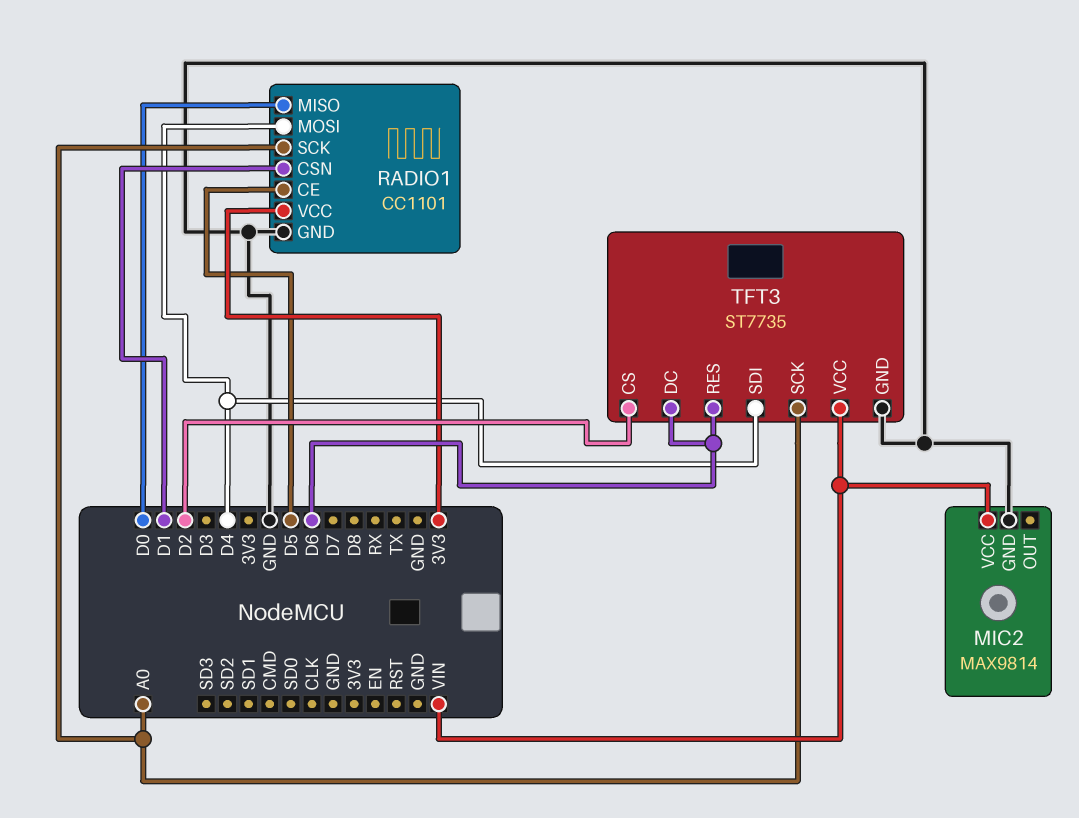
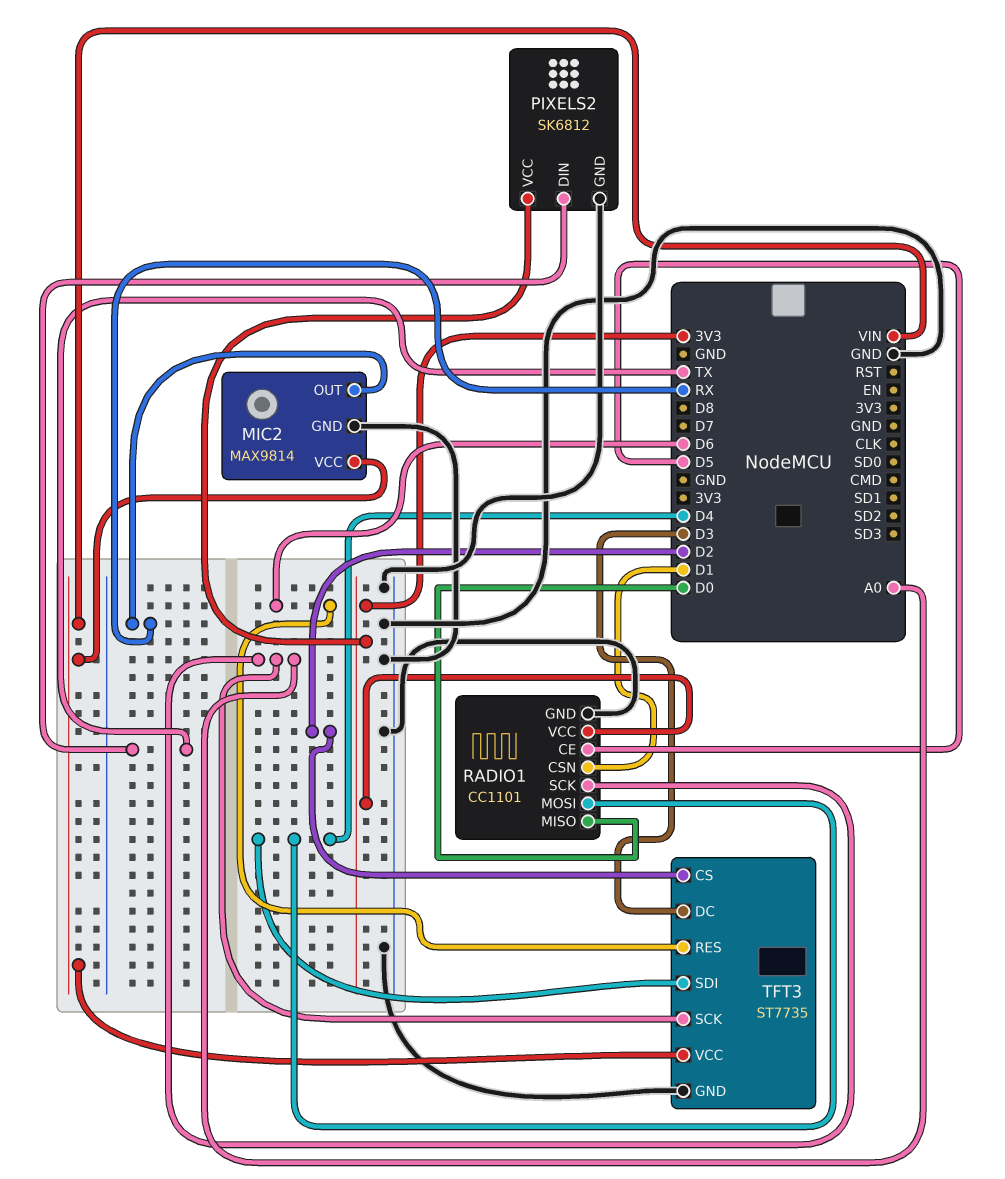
MIC2 pin OUT: none -> RX
PIXELS2: none -> SK6812
PIXELS2 pin DIN: none -> TX
PIXELS2 pin GND: none -> GND
PIXELS2 pin VCC: none -> 3V3
TFT3 pin DC: D6 -> D3

